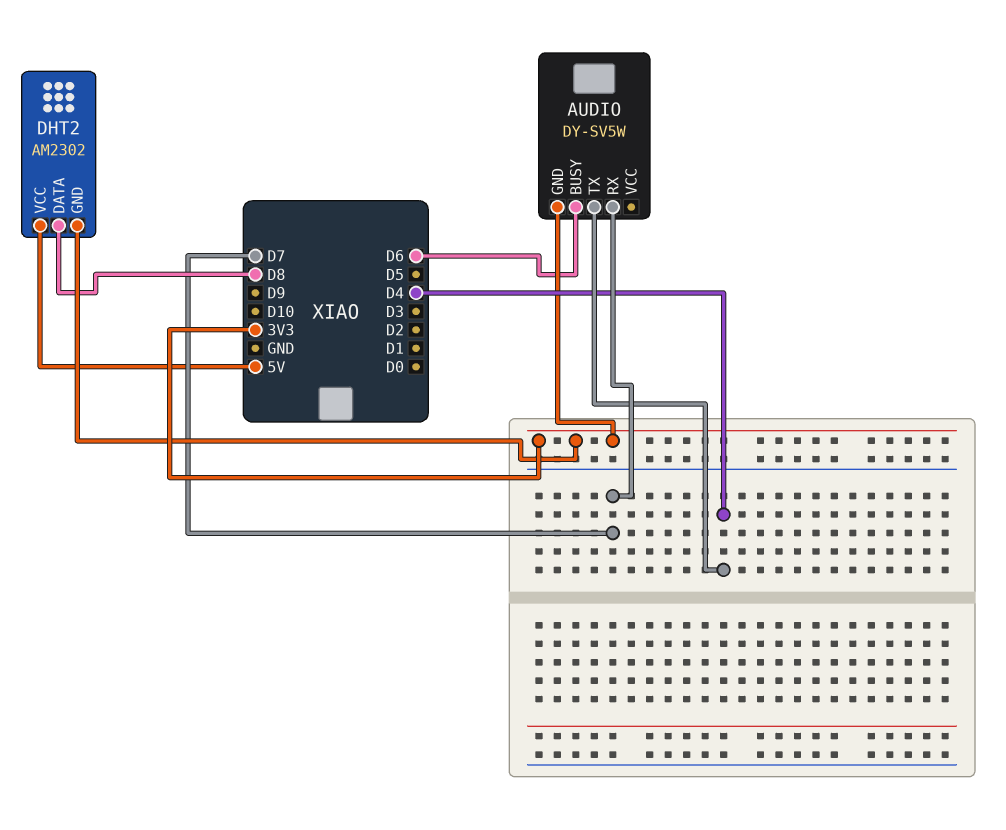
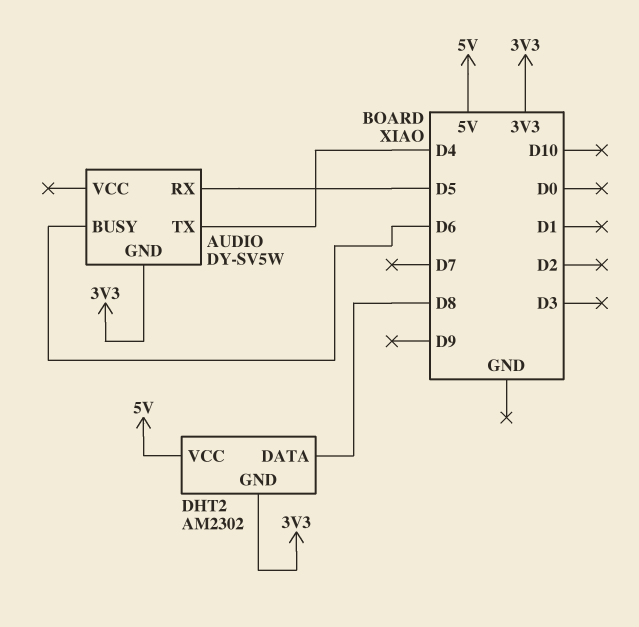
AUDIO pin RX: D7 -> D5

